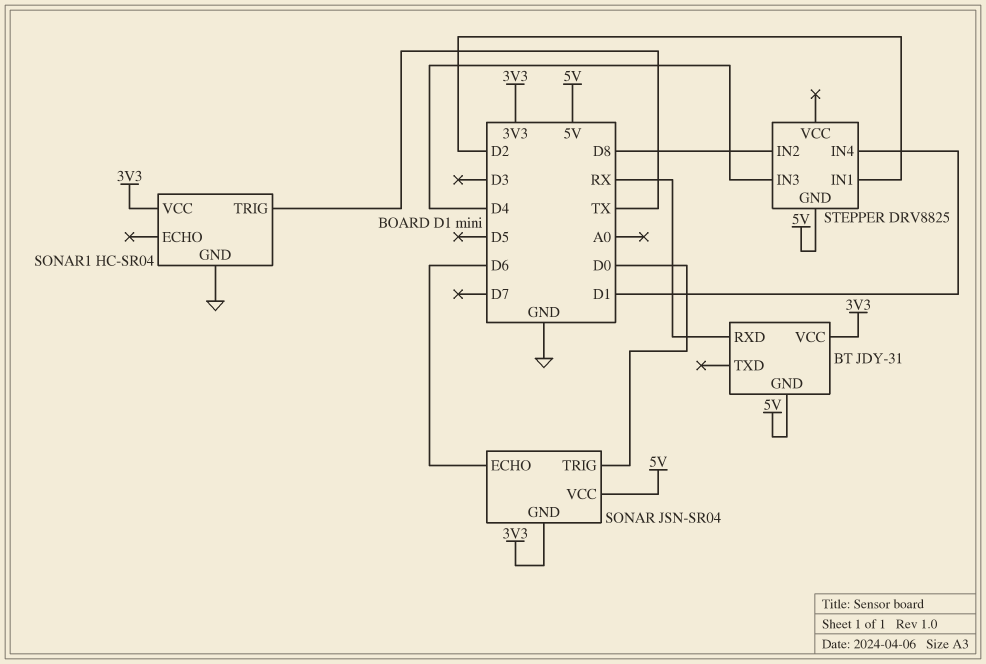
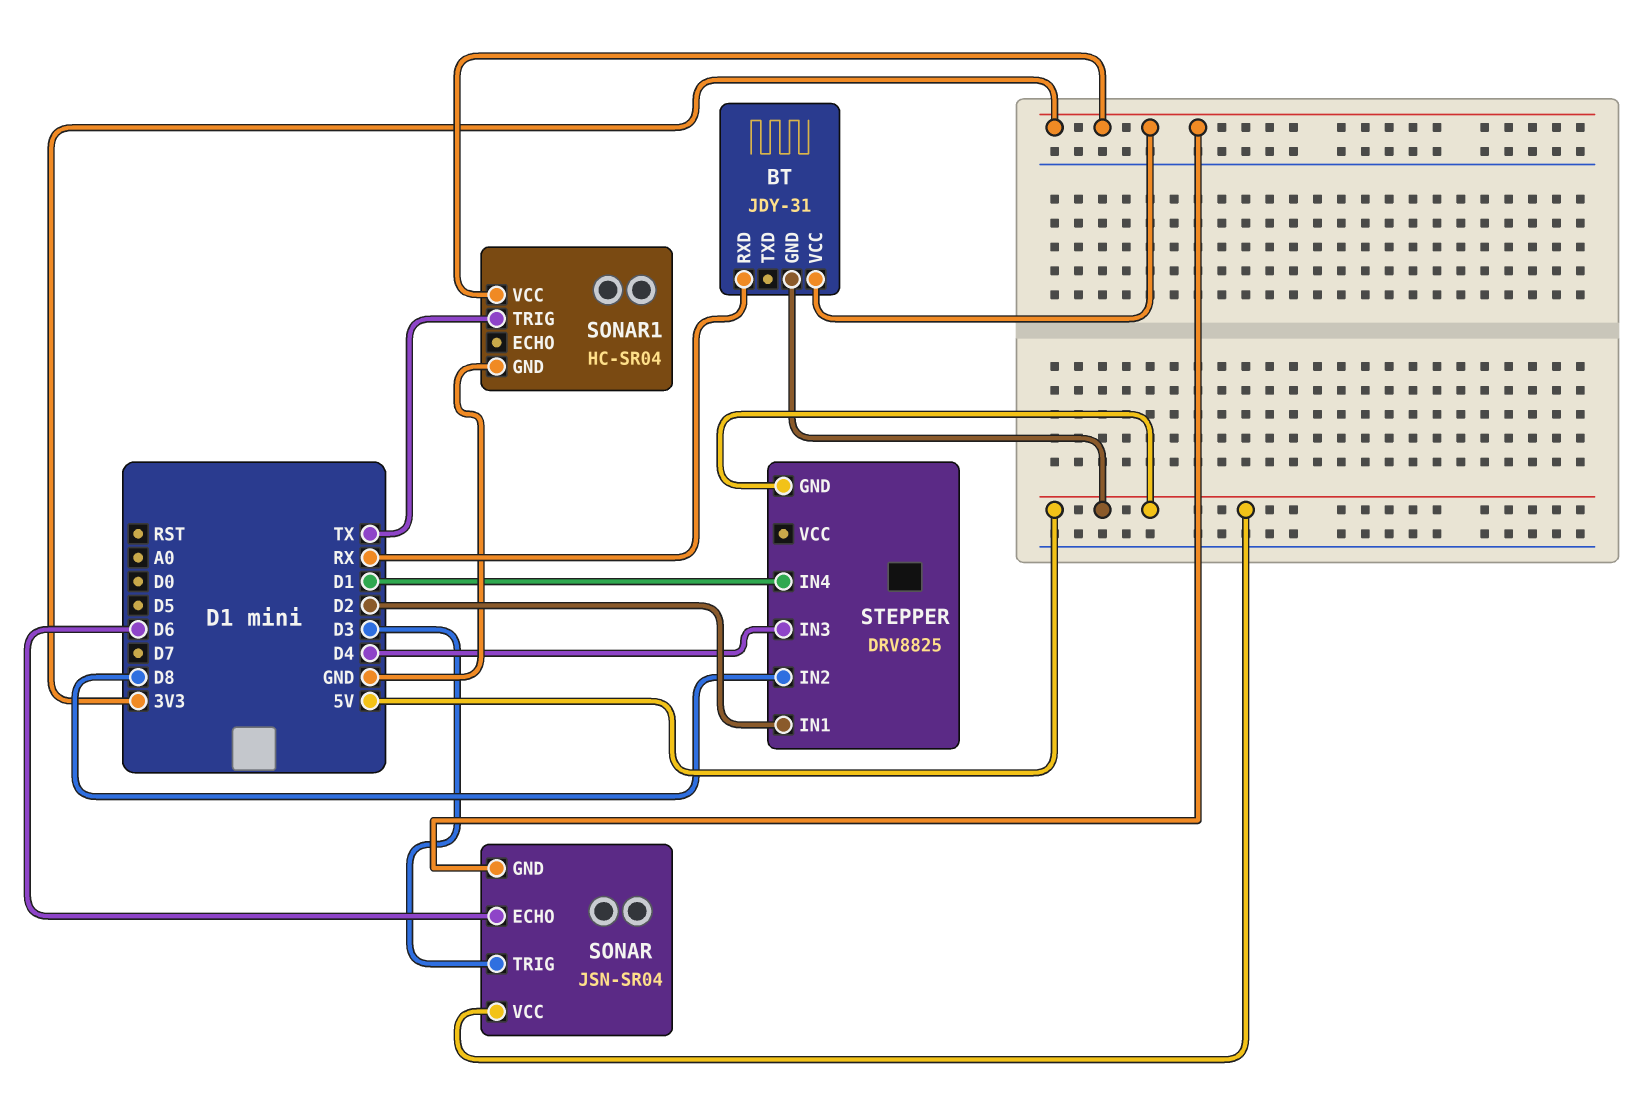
SONAR pin TRIG: D0 -> D3

